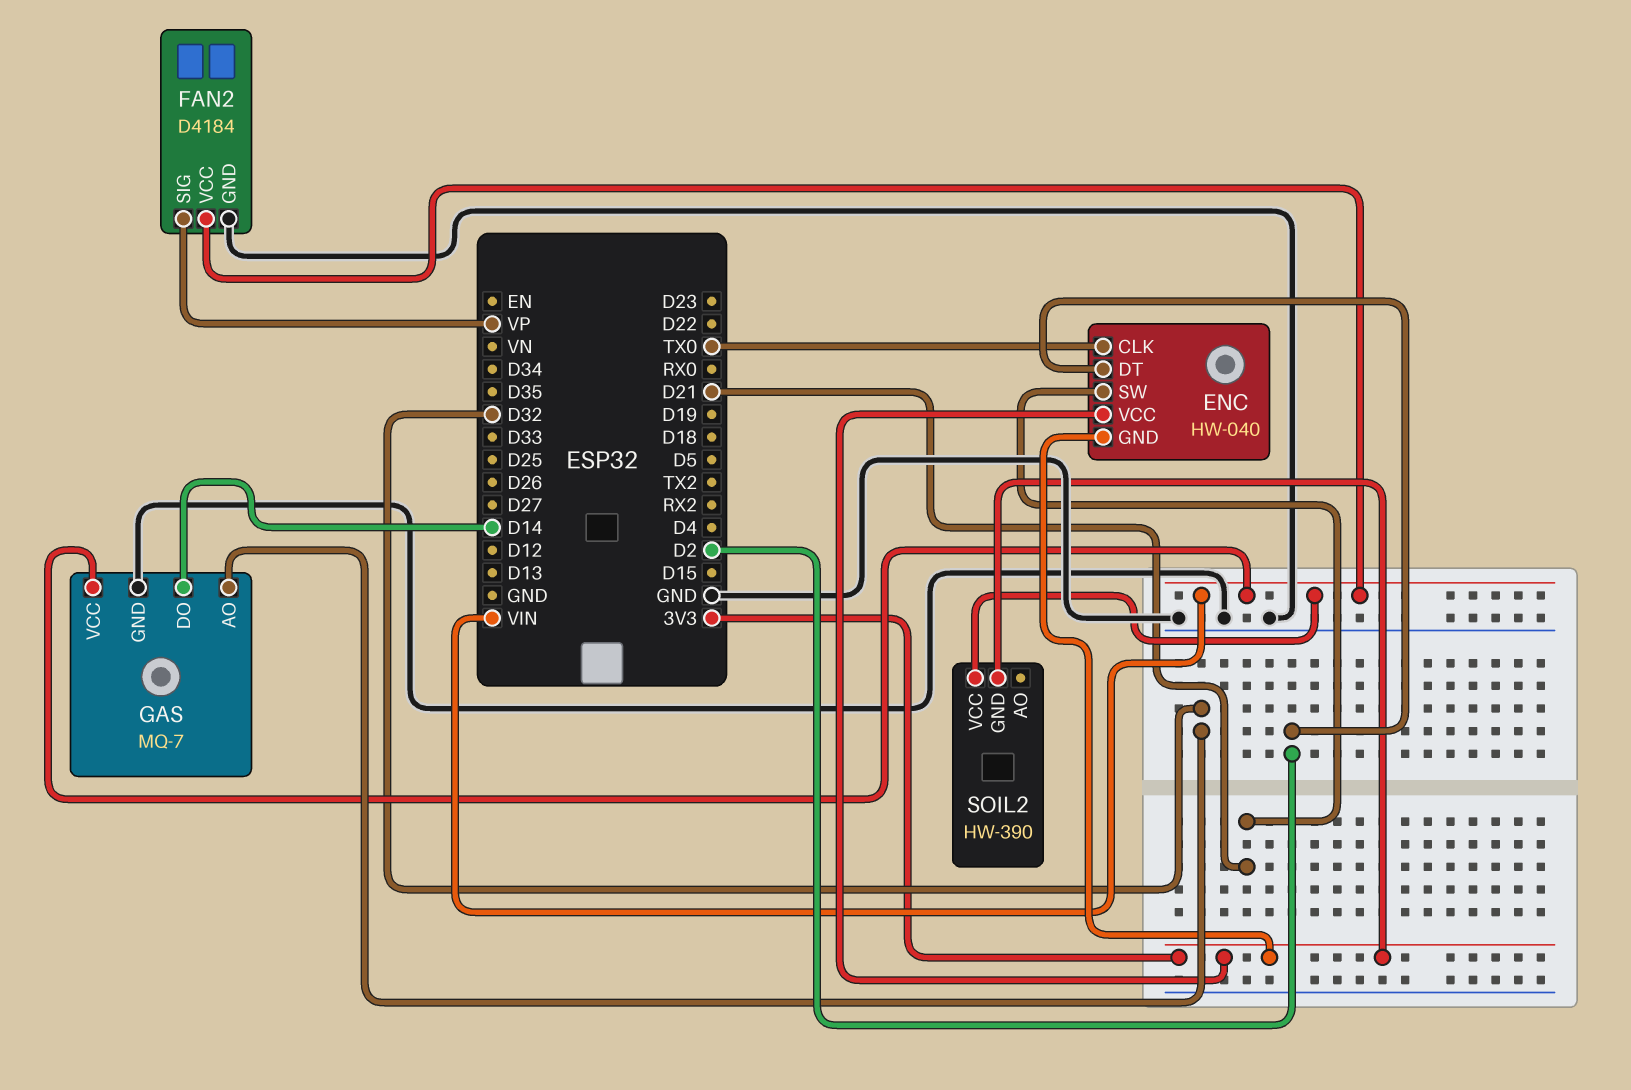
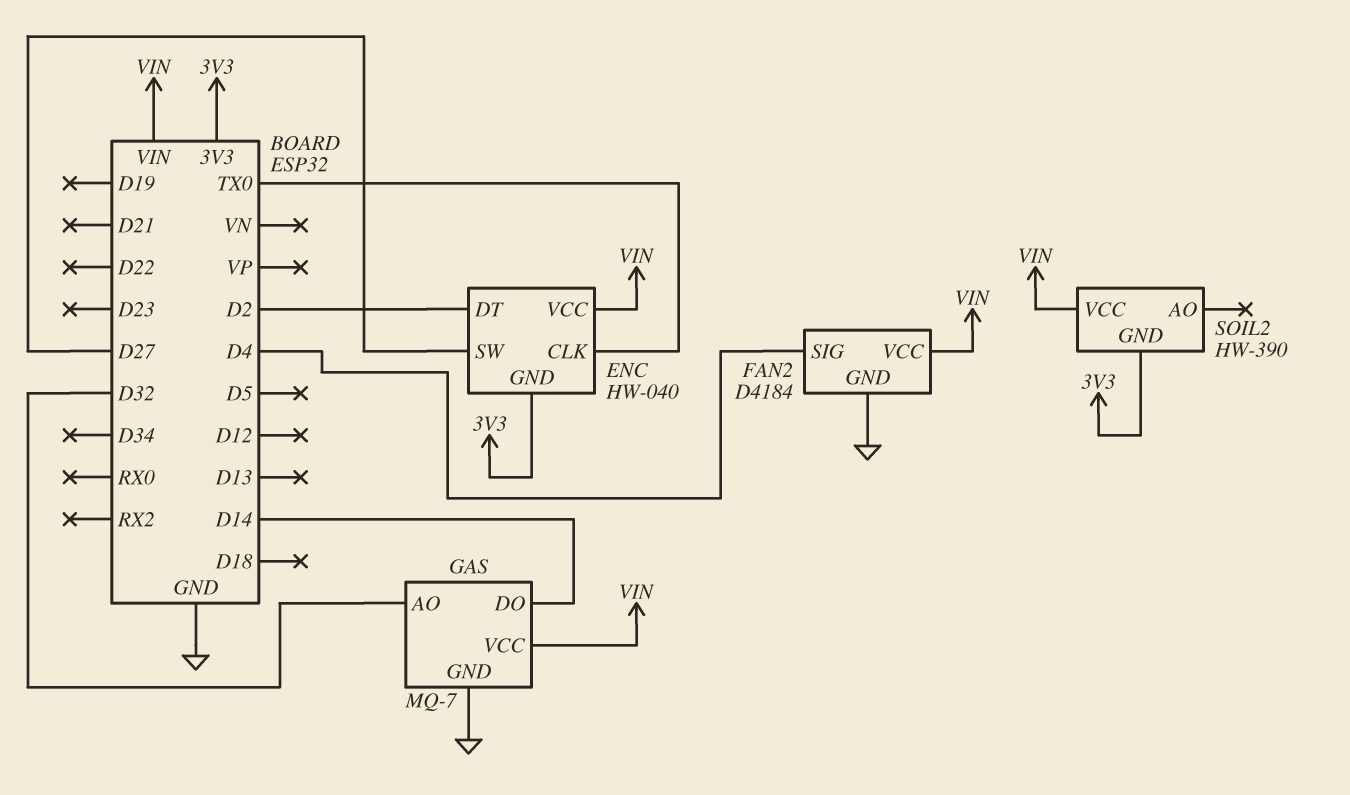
ENC pin SW: D21 -> D27
ENC pin VCC: 3V3 -> VIN
FAN2 pin SIG: VP -> D4

